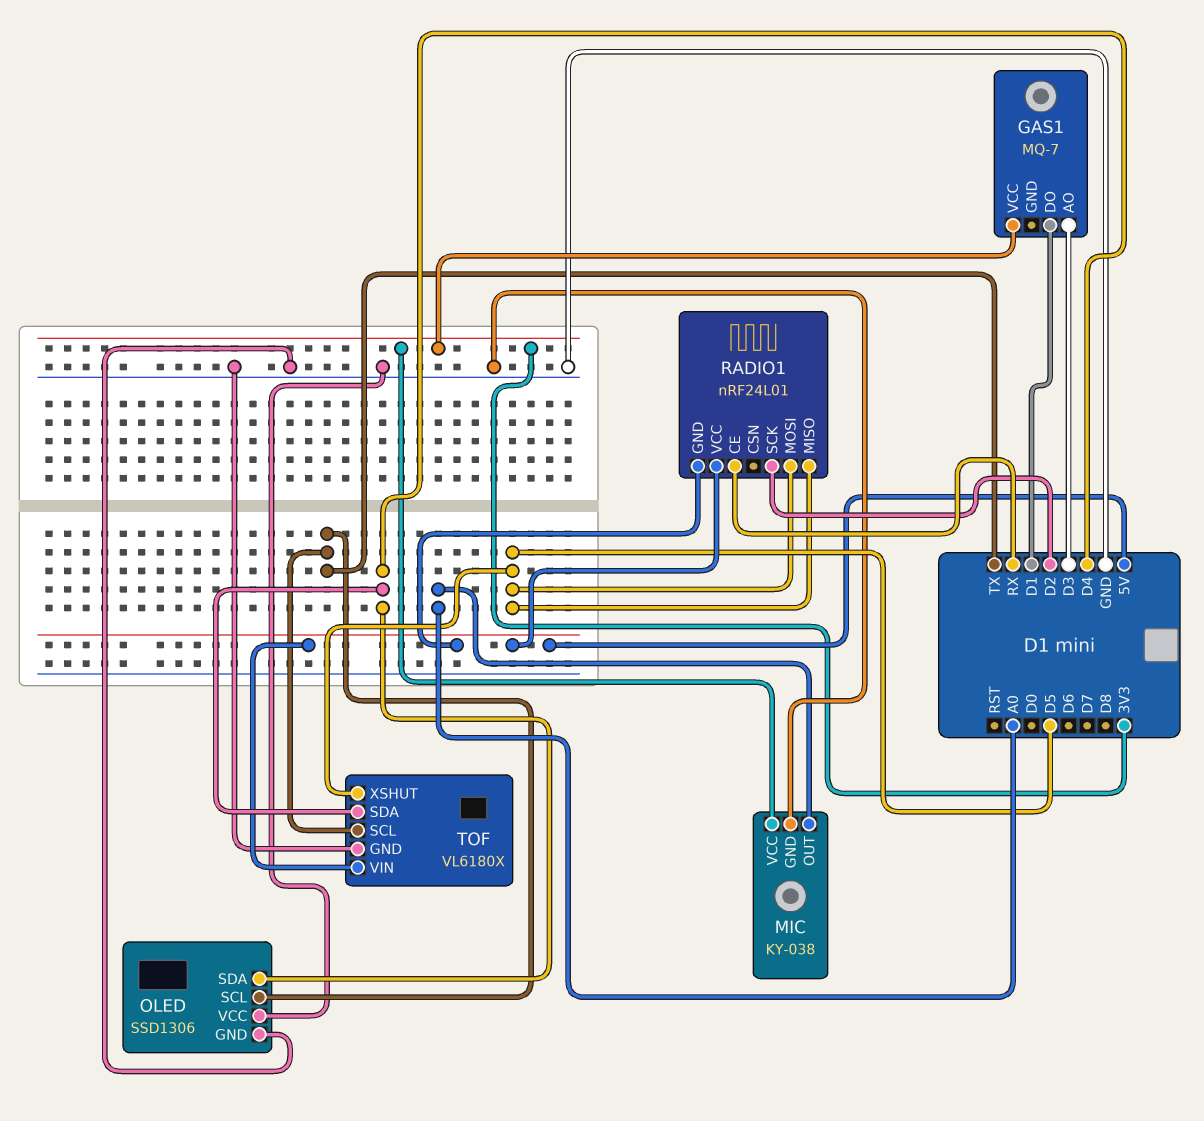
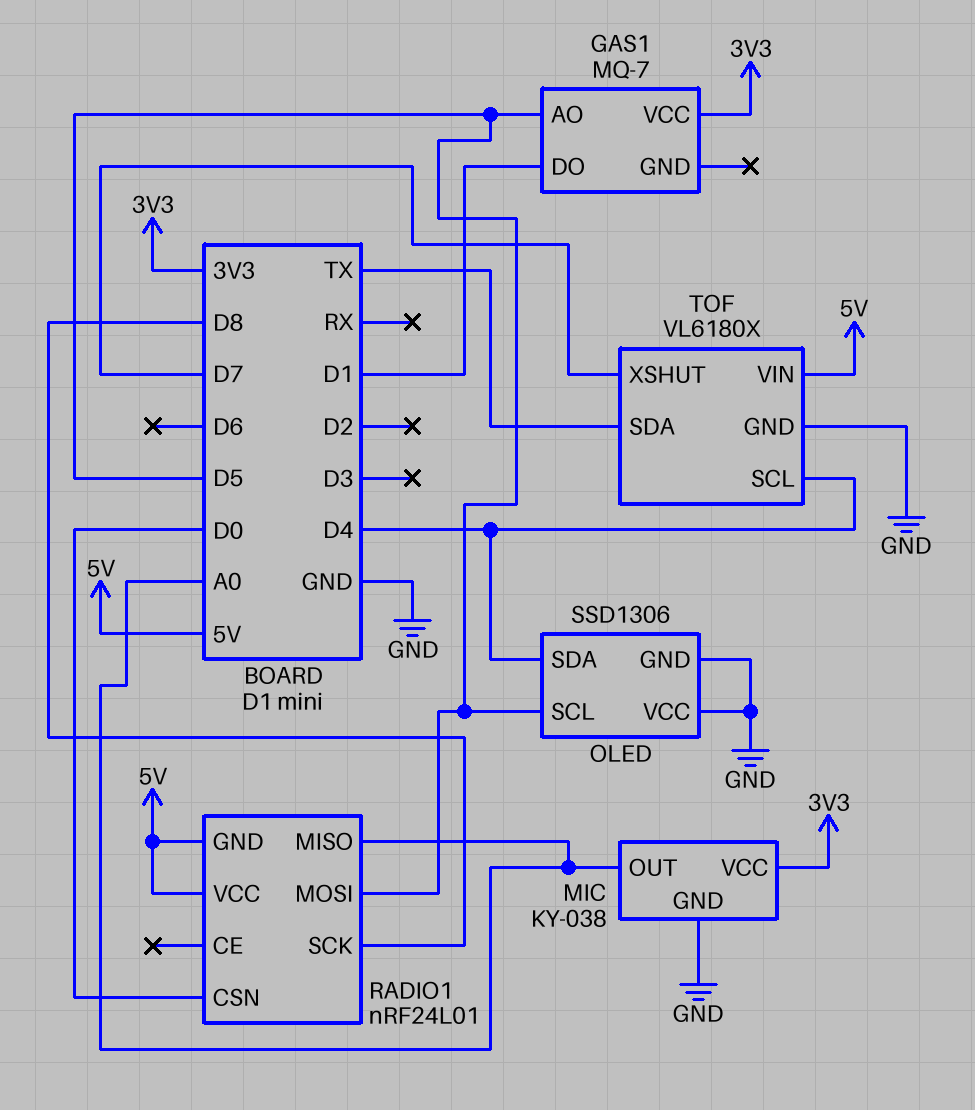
GAS1 pin AO: D3 -> D5
OLED pin SCL: TX -> D5
RADIO1 pin CE: RX -> none
RADIO1 pin CSN: none -> D0
RADIO1 pin MISO: D5 -> A0
RADIO1 pin SCK: D2 -> D8
TOF pin SCL: TX -> D4
TOF pin SDA: D4 -> TX
TOF pin XSHUT: D5 -> D7

